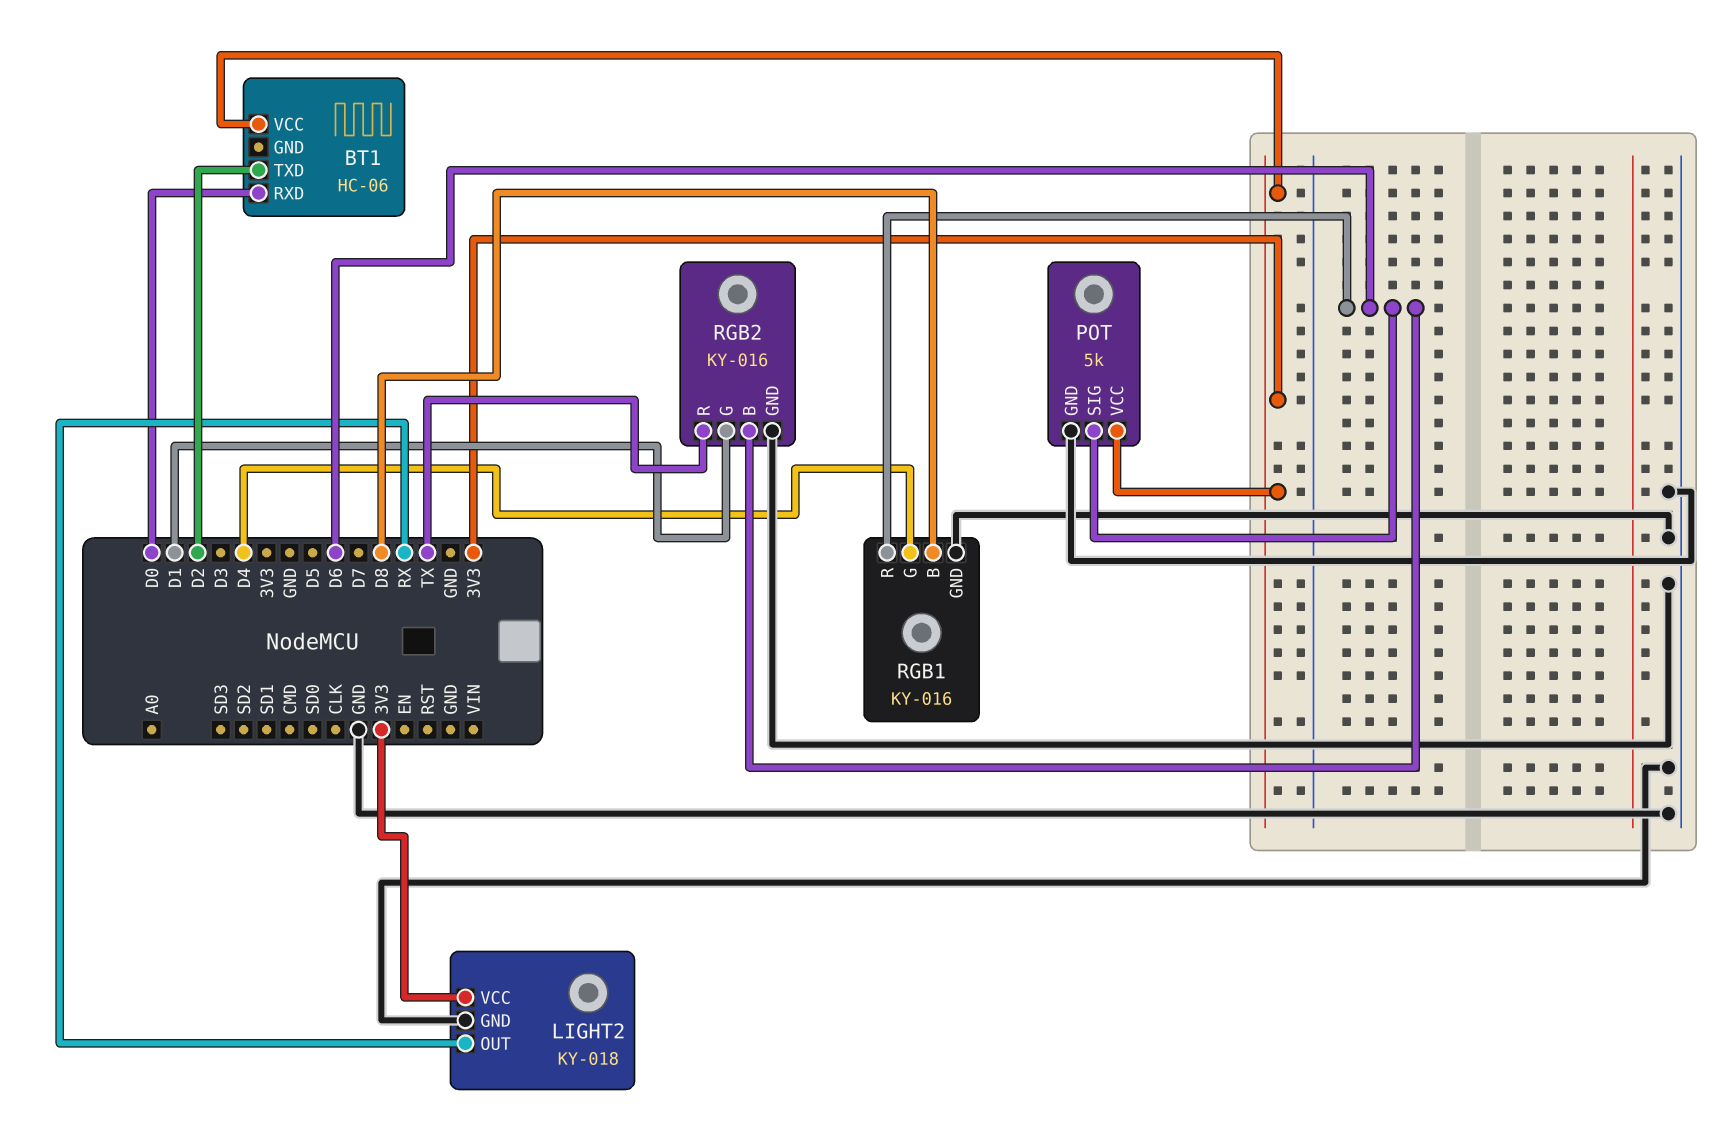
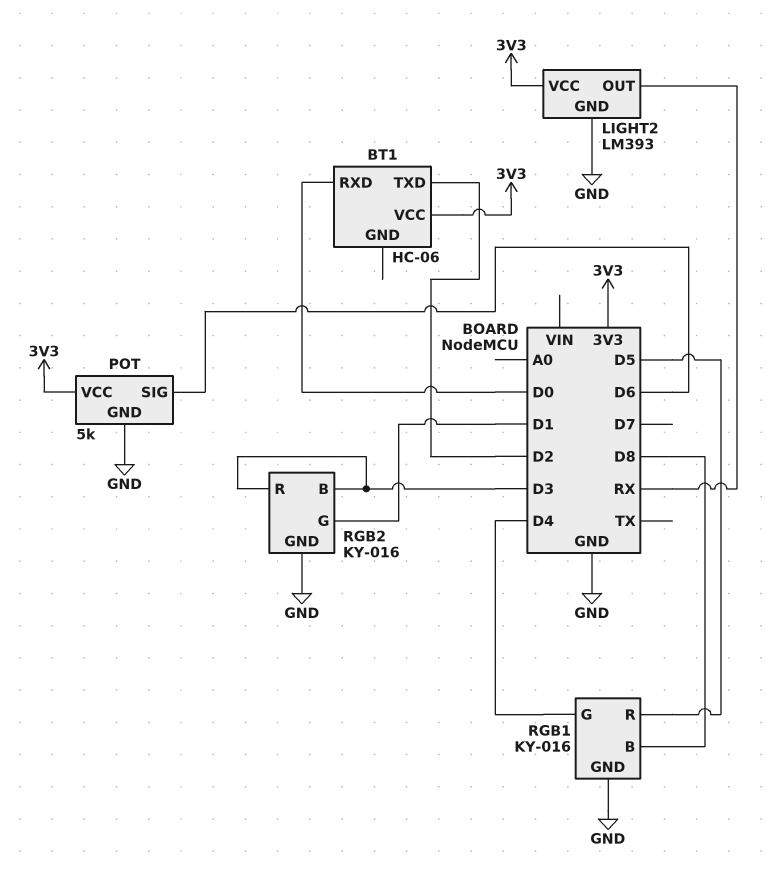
LIGHT2: KY-018 -> LM393
RGB1 pin R: D6 -> D5
RGB2 pin B: D6 -> D3
RGB2 pin R: TX -> D3

